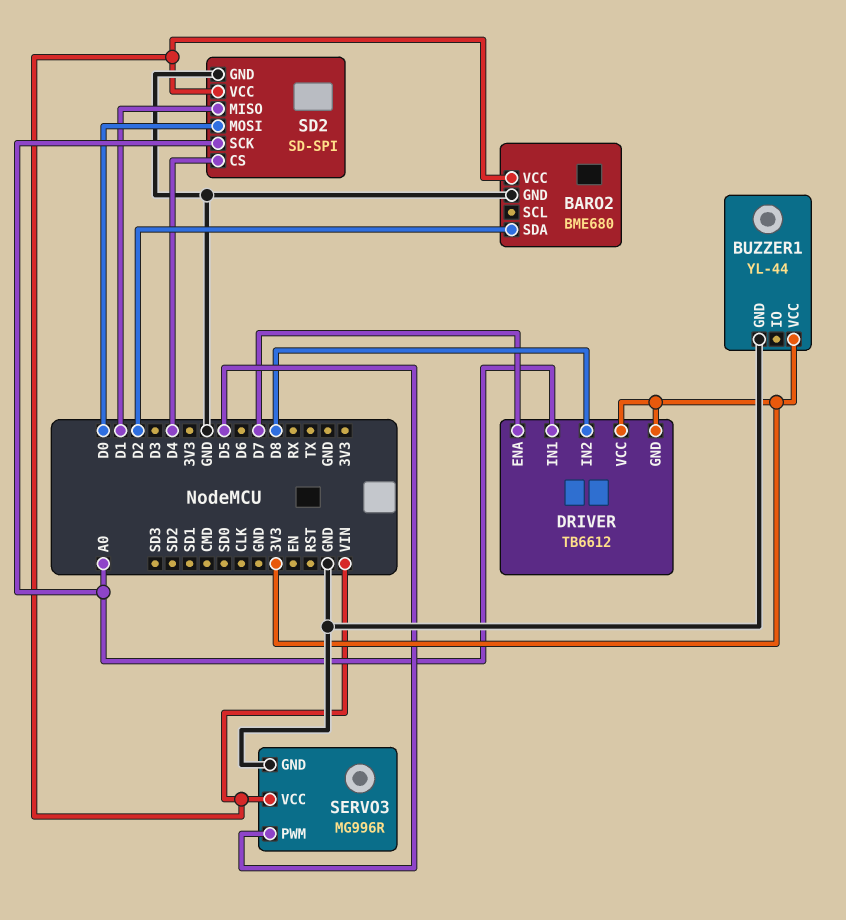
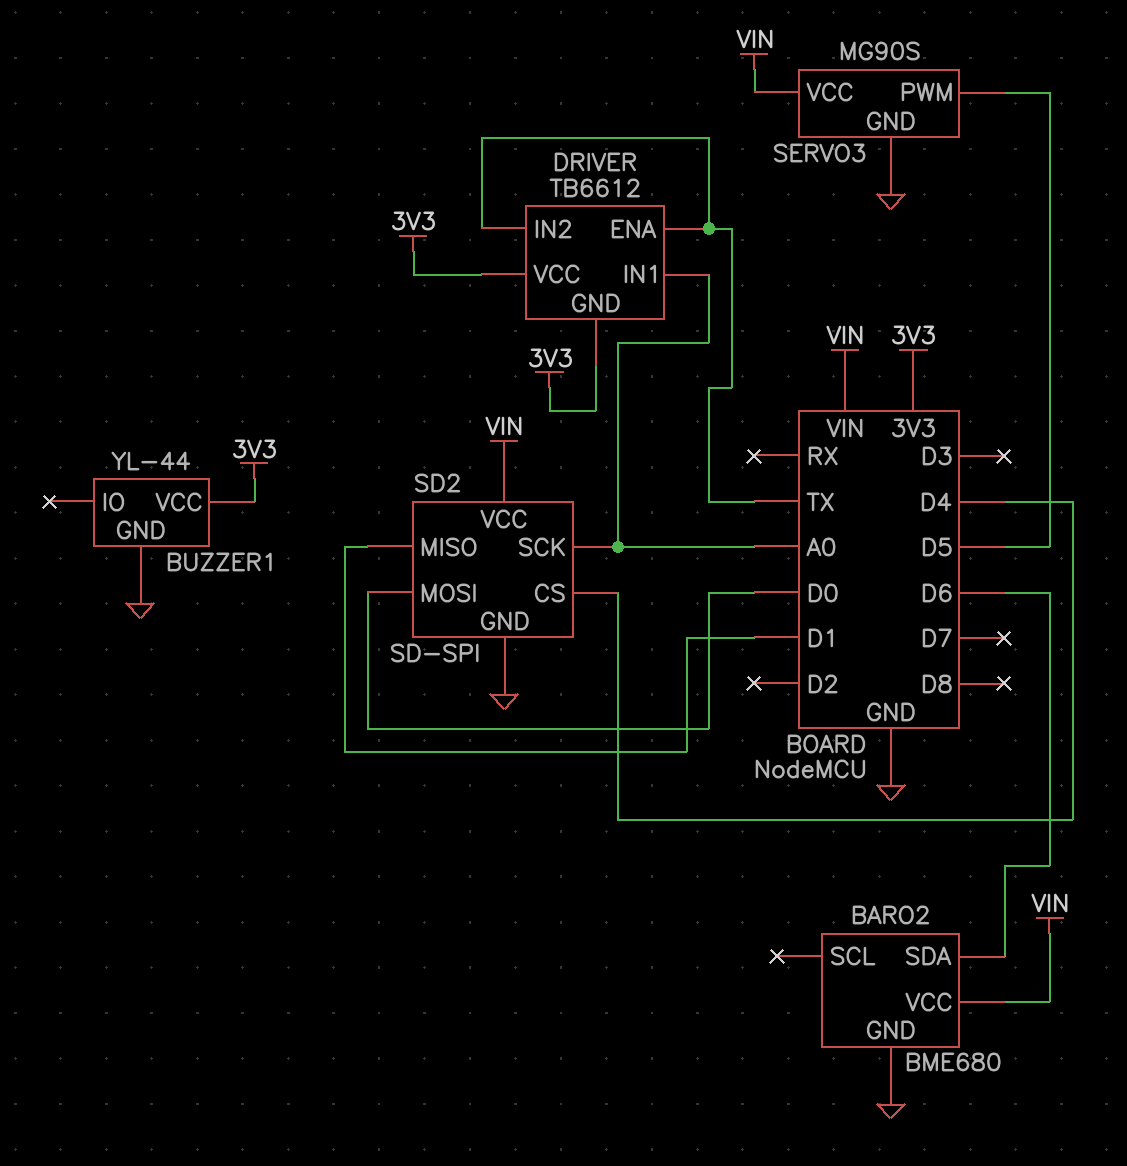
BARO2 pin SDA: D2 -> D6
DRIVER pin ENA: D7 -> TX
DRIVER pin IN2: D8 -> TX
SERVO3: MG996R -> MG90S

